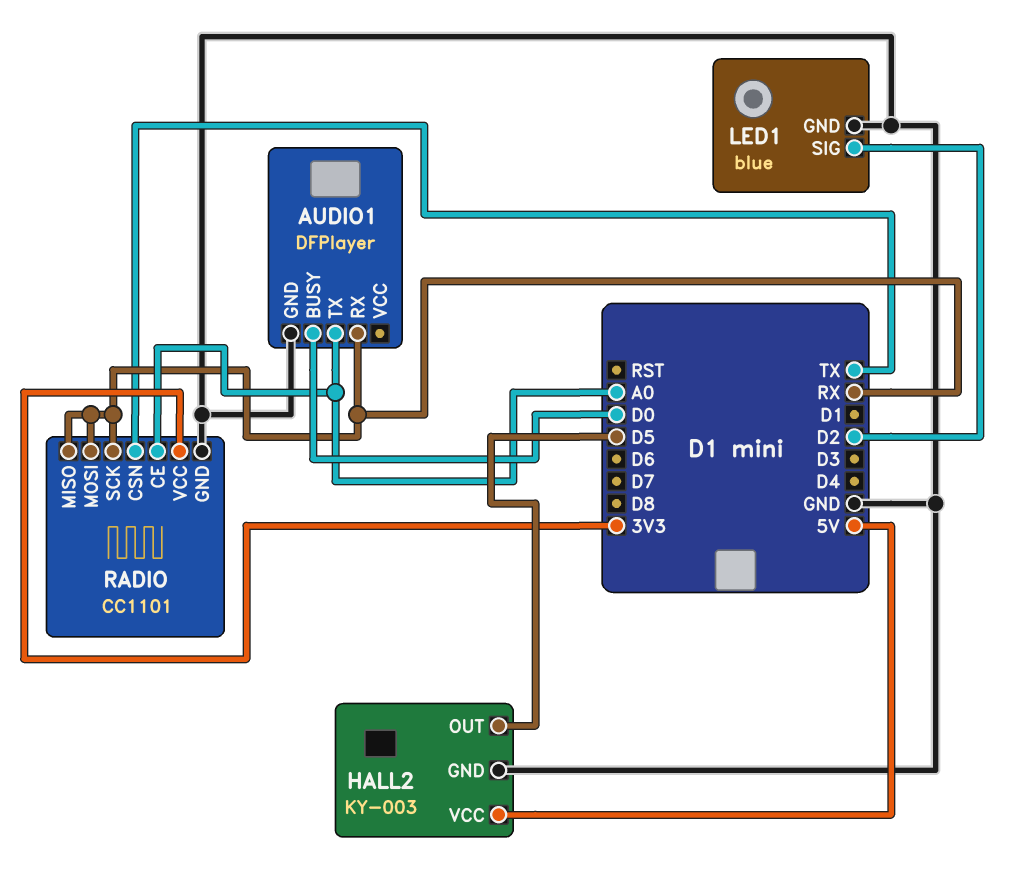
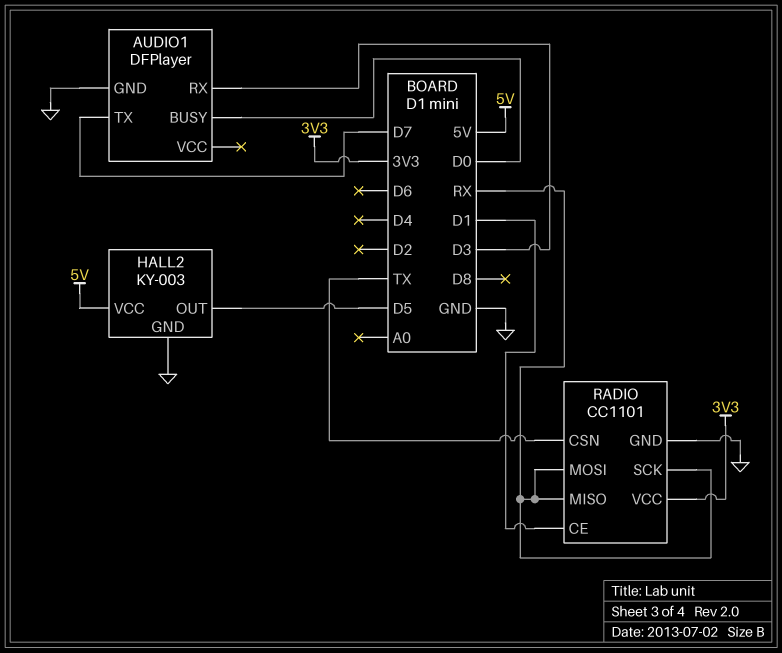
AUDIO1 pin RX: RX -> D3
AUDIO1 pin TX: A0 -> D7
LED1: blue -> none
LED1 pin GND: GND -> none
LED1 pin SIG: D2 -> none
RADIO pin CE: A0 -> D1

